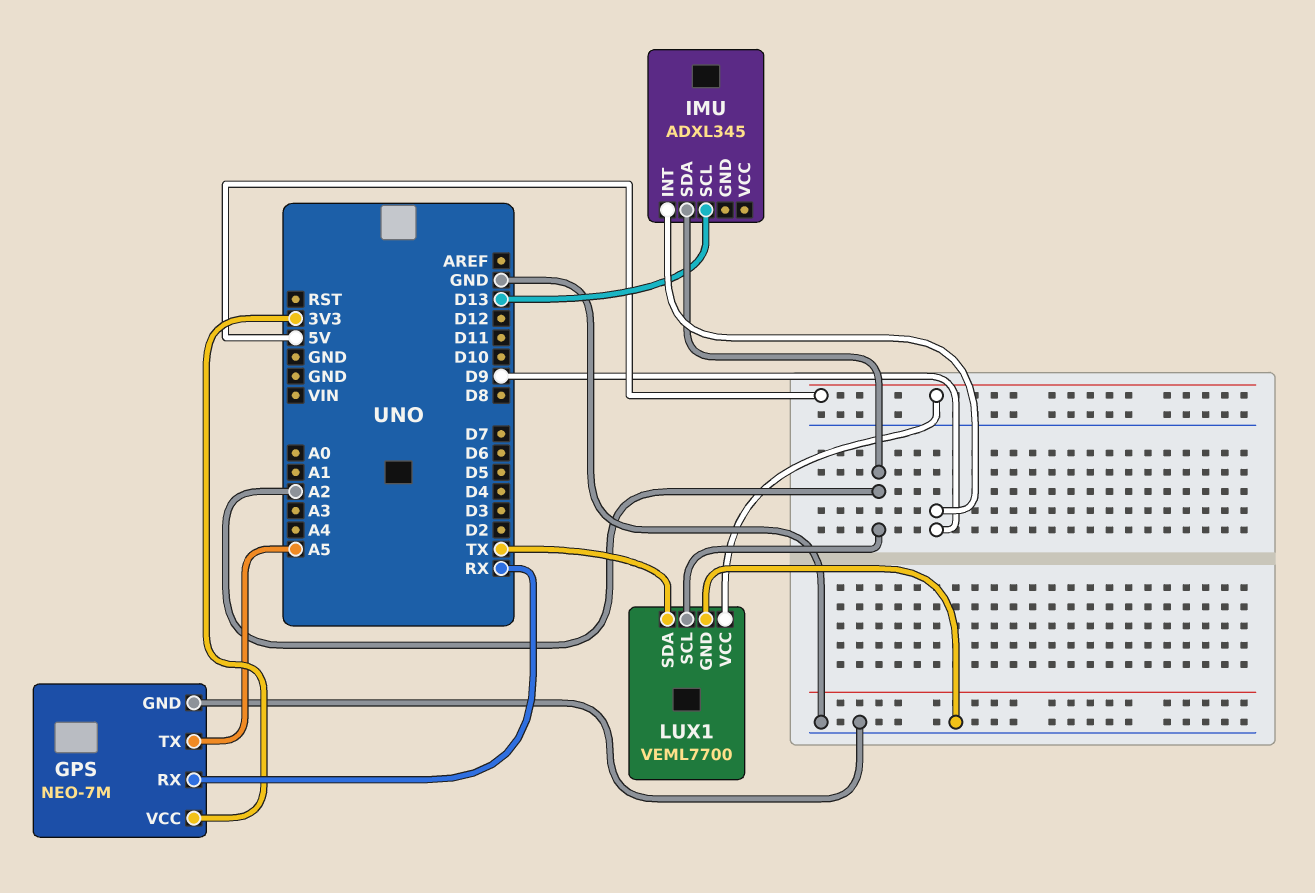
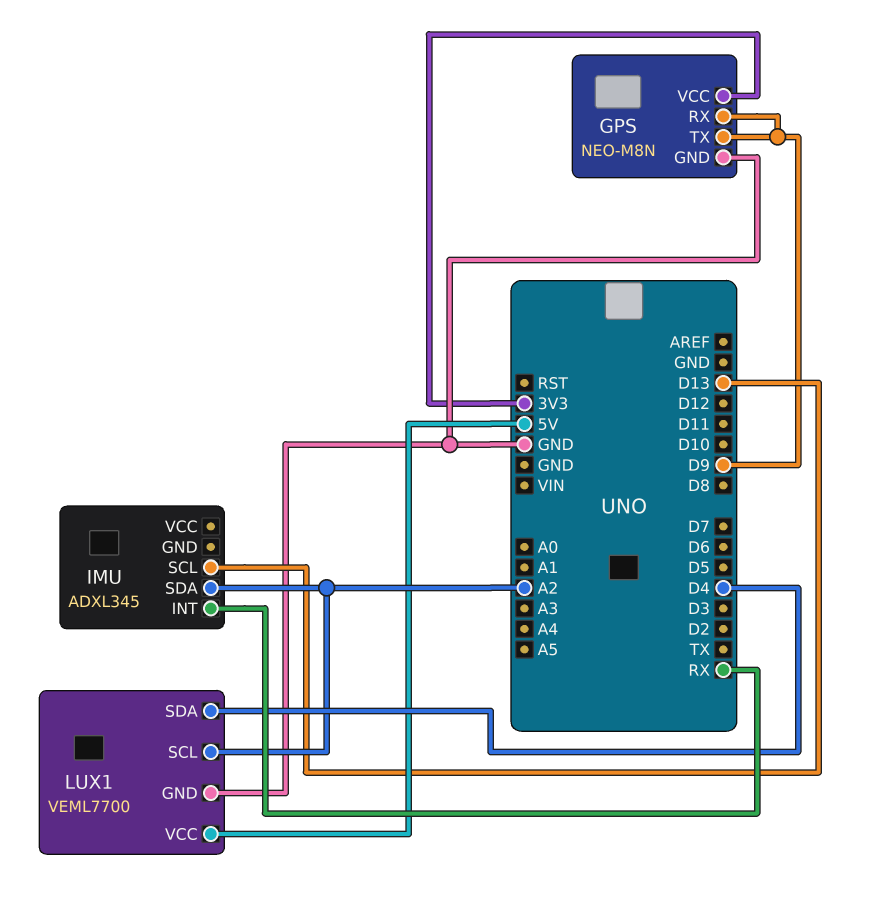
GPS: NEO-7M -> NEO-M8N
GPS pin RX: RX -> D9
GPS pin TX: A5 -> D9
IMU pin INT: D9 -> RX
LUX1 pin SDA: TX -> D4

